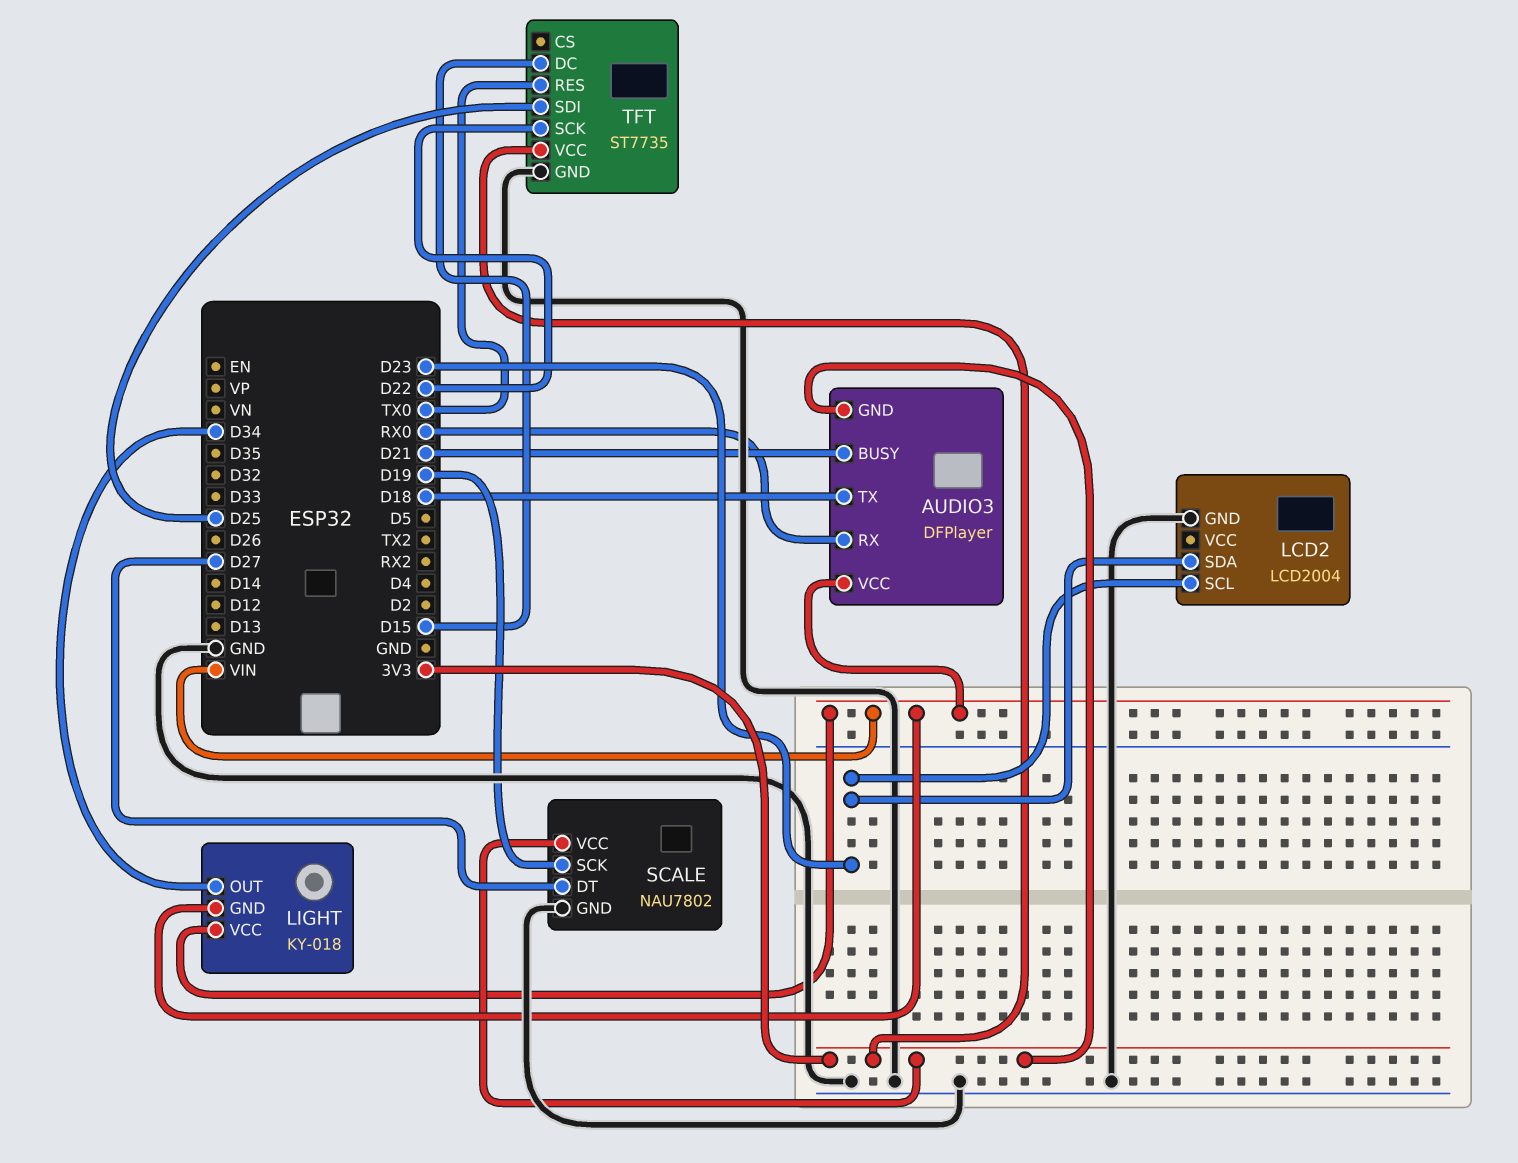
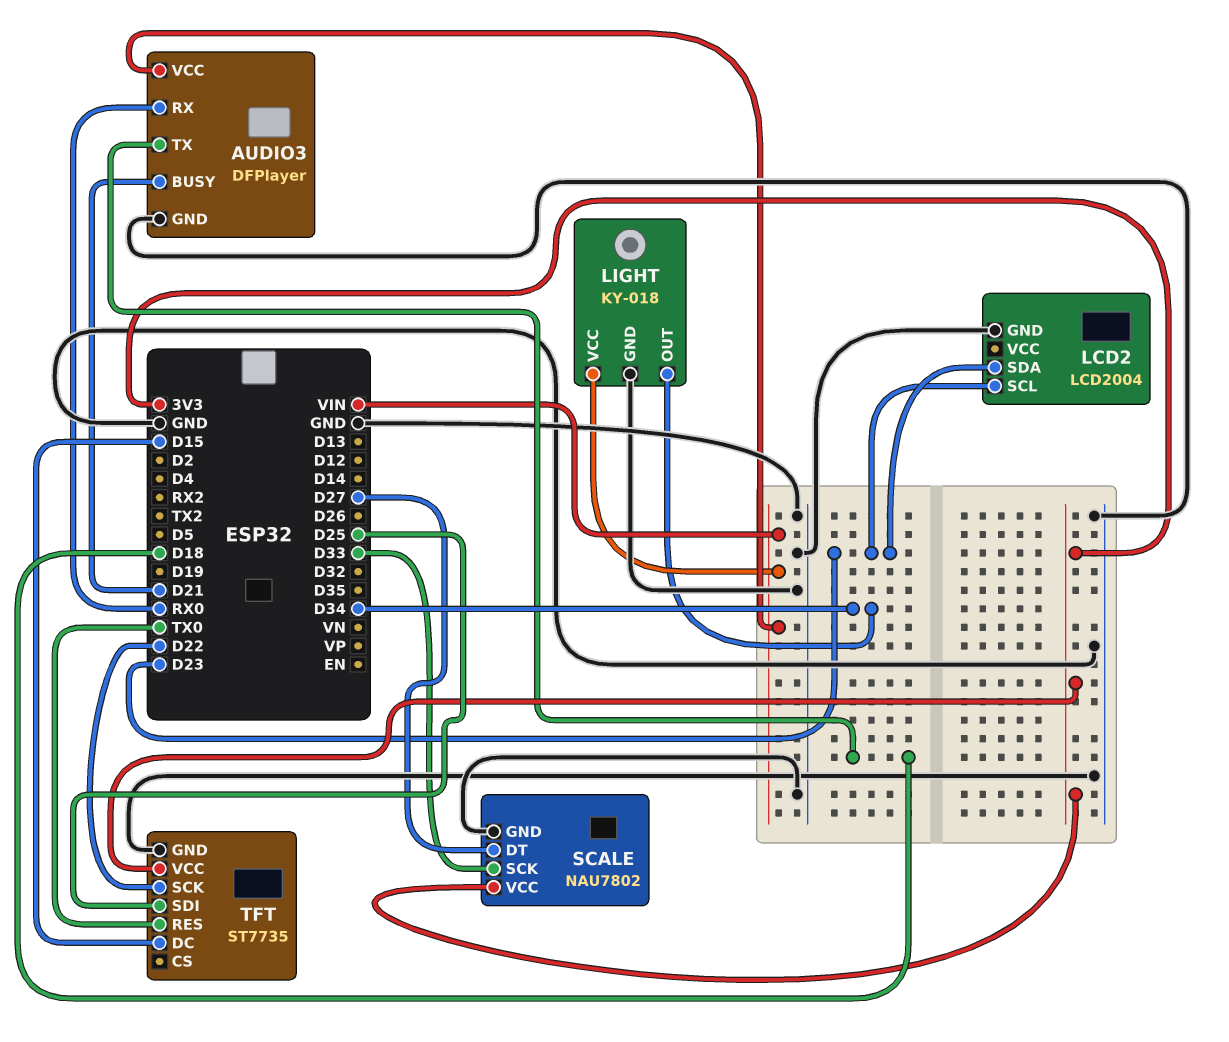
AUDIO3 pin GND: 3V3 -> GND
LIGHT pin GND: VIN -> GND
SCALE pin SCK: D19 -> D33

